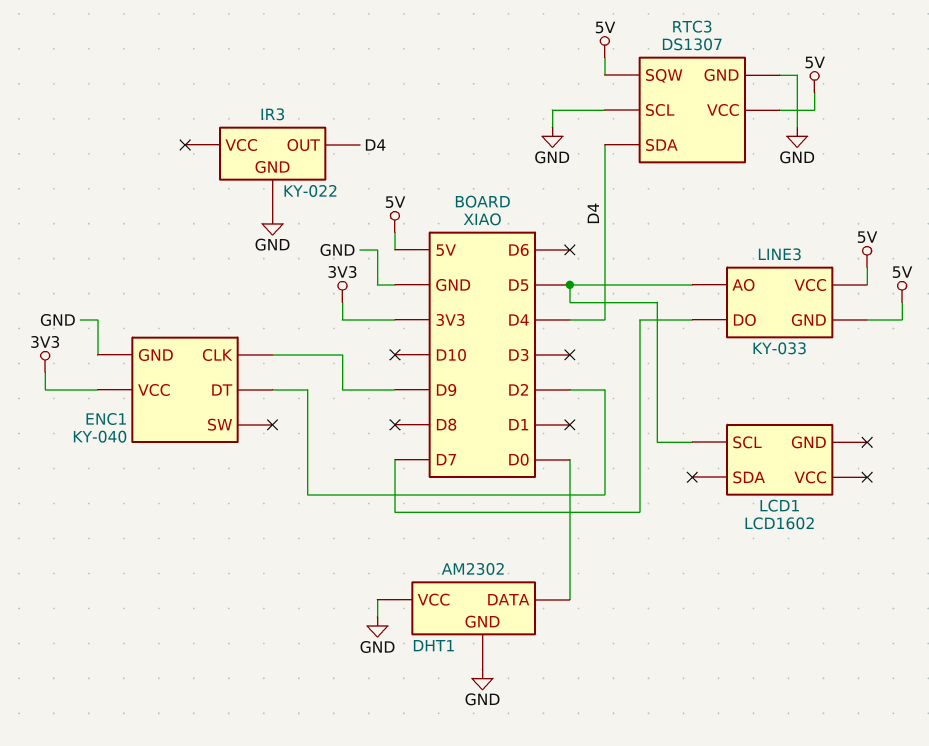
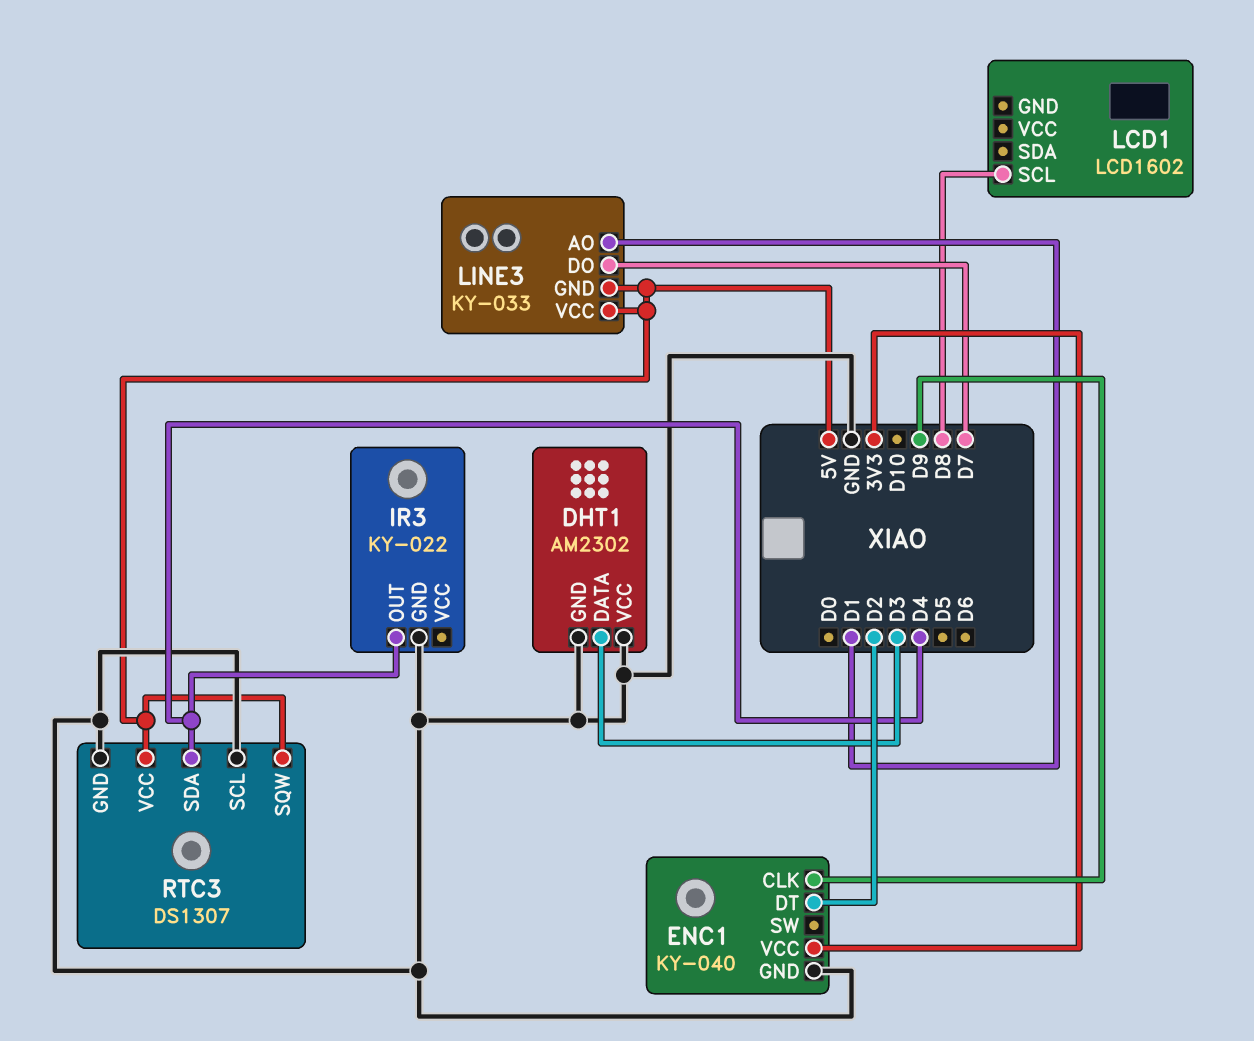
DHT1 pin DATA: D0 -> D3
LCD1 pin SCL: D5 -> D8
LINE3 pin AO: D5 -> D1

